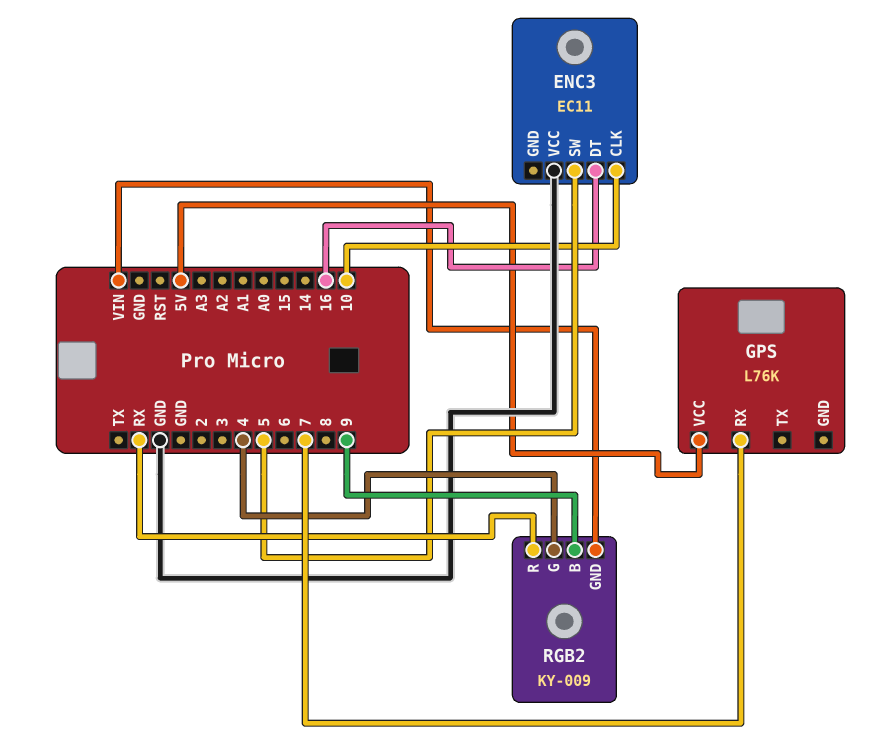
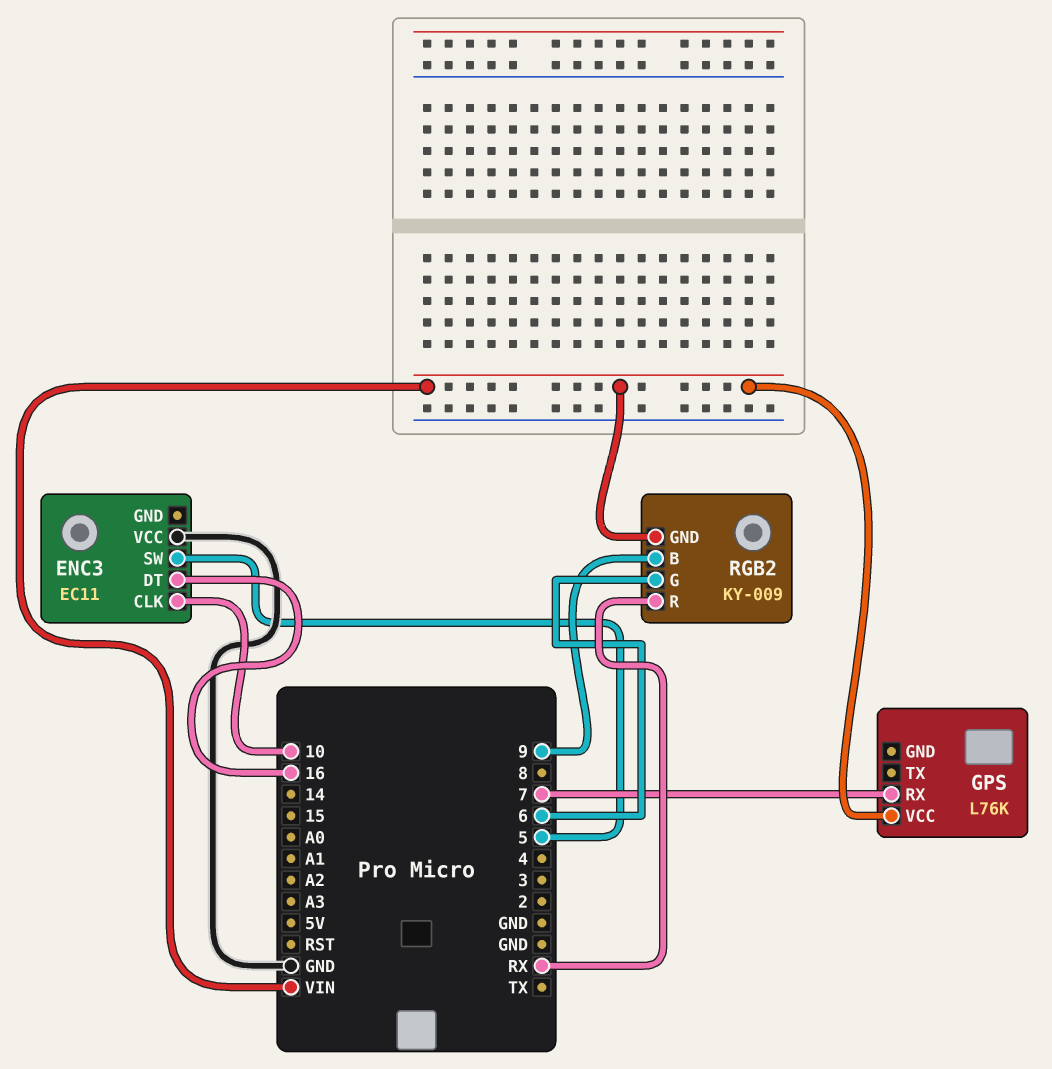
GPS pin VCC: 5V -> VIN
RGB2 pin G: 4 -> 6

